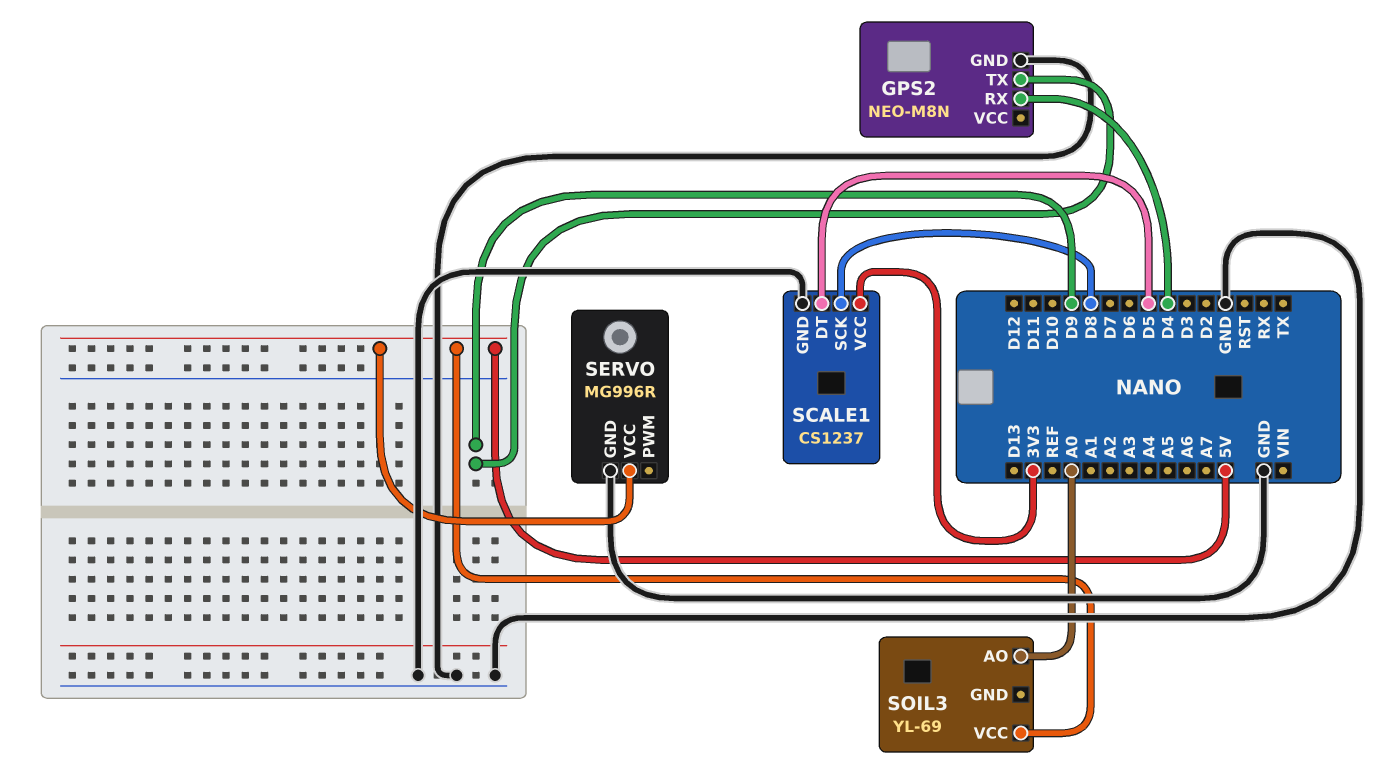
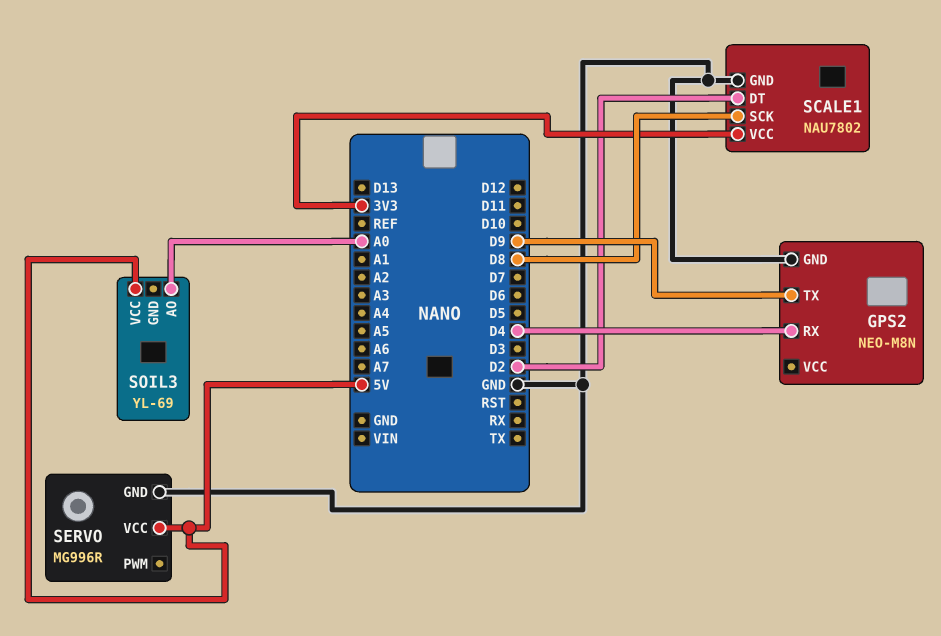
SCALE1: CS1237 -> NAU7802
SCALE1 pin DT: D5 -> D2

